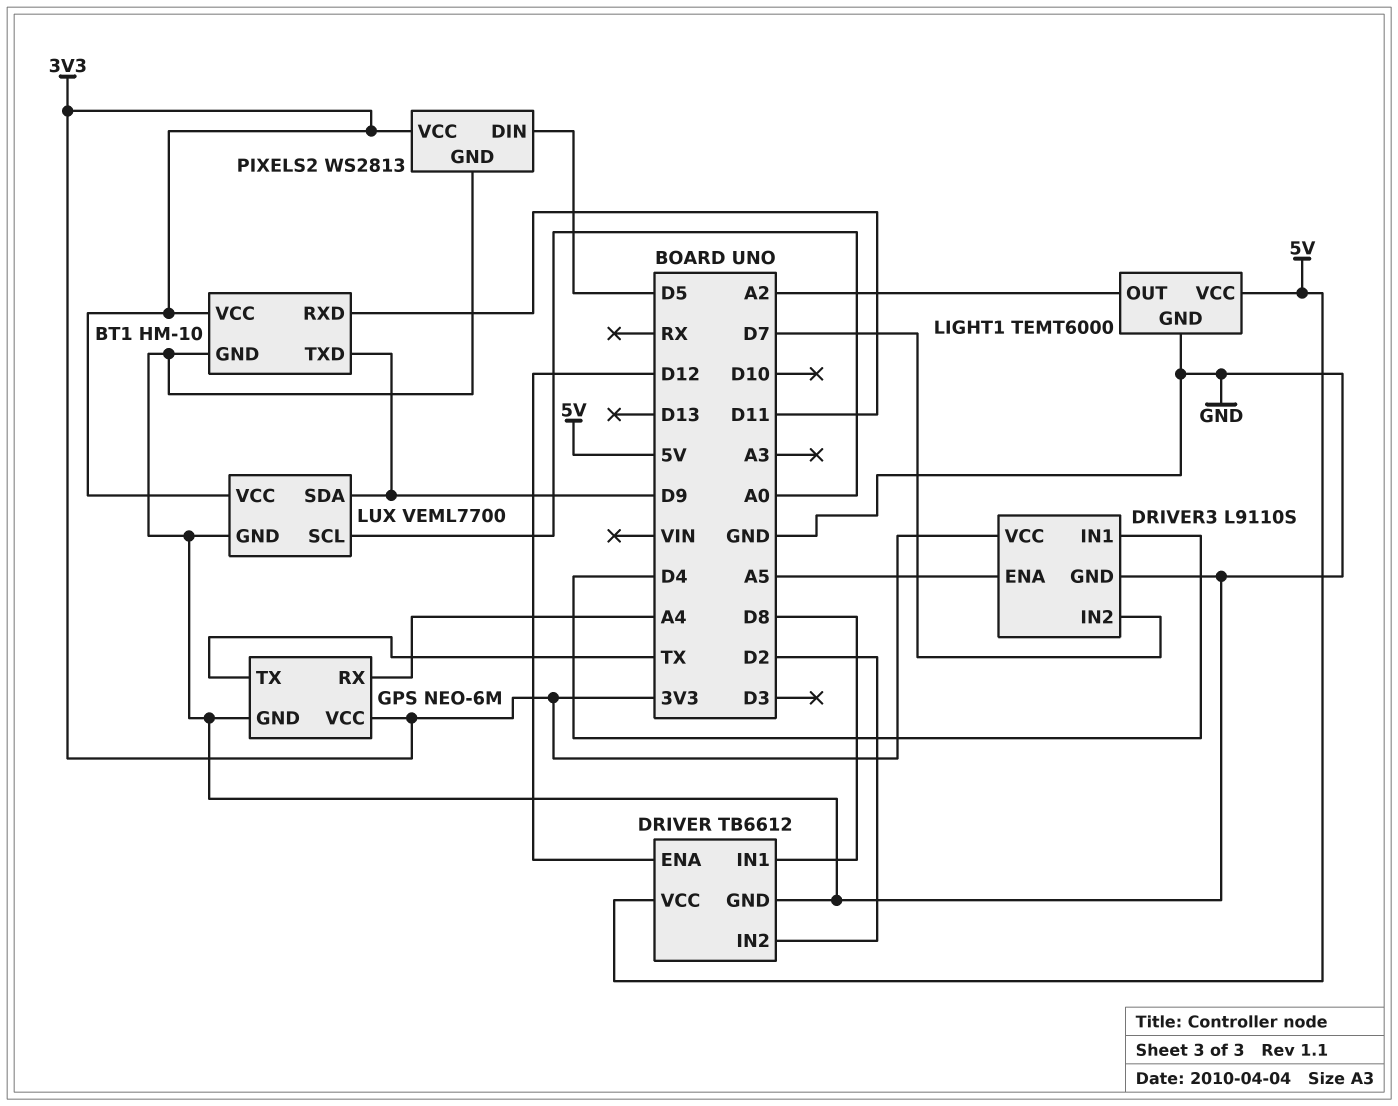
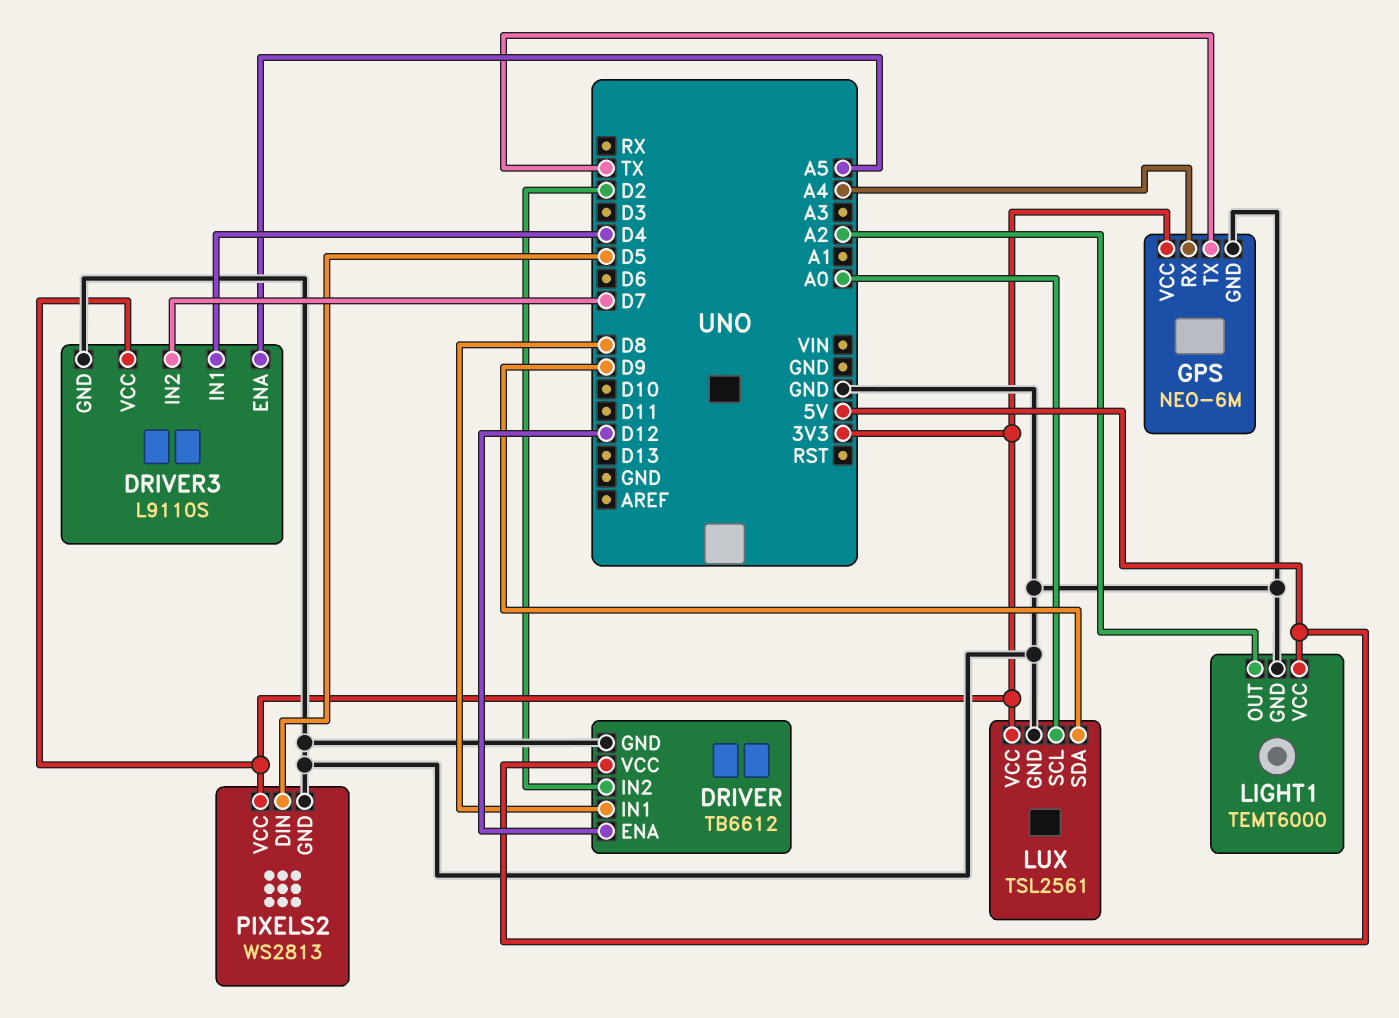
BT1: HM-10 -> none
BT1 pin GND: GND -> none
BT1 pin RXD: D11 -> none
BT1 pin TXD: D9 -> none
BT1 pin VCC: 3V3 -> none
LUX: VEML7700 -> TSL2561

